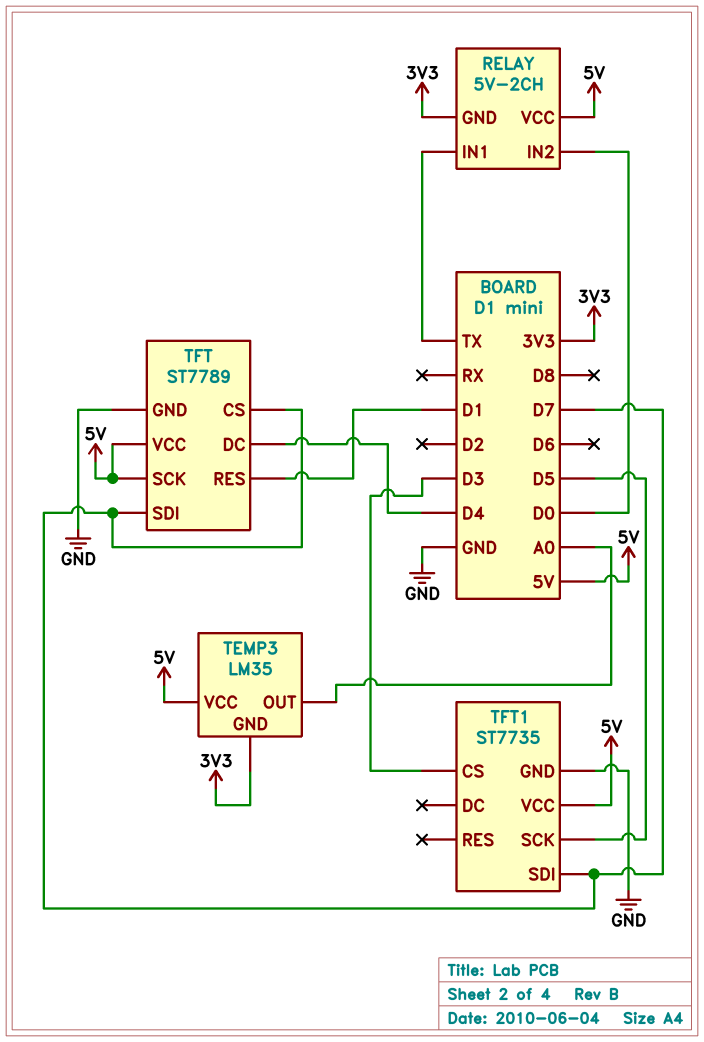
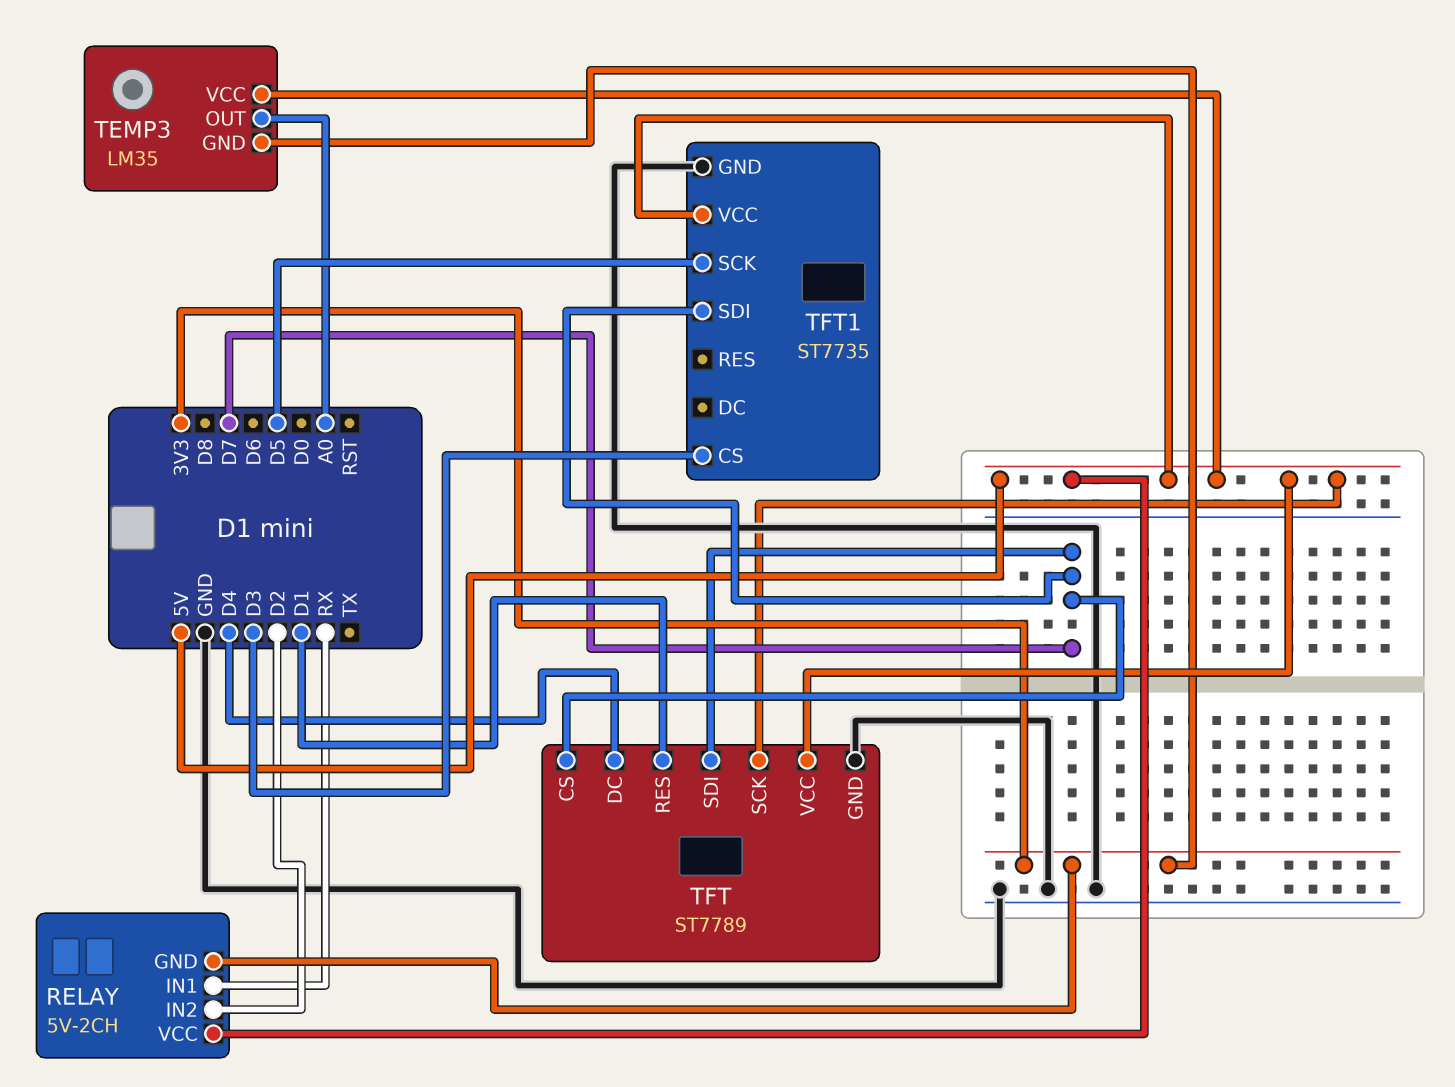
RELAY pin IN1: TX -> RX
RELAY pin IN2: D0 -> D2

